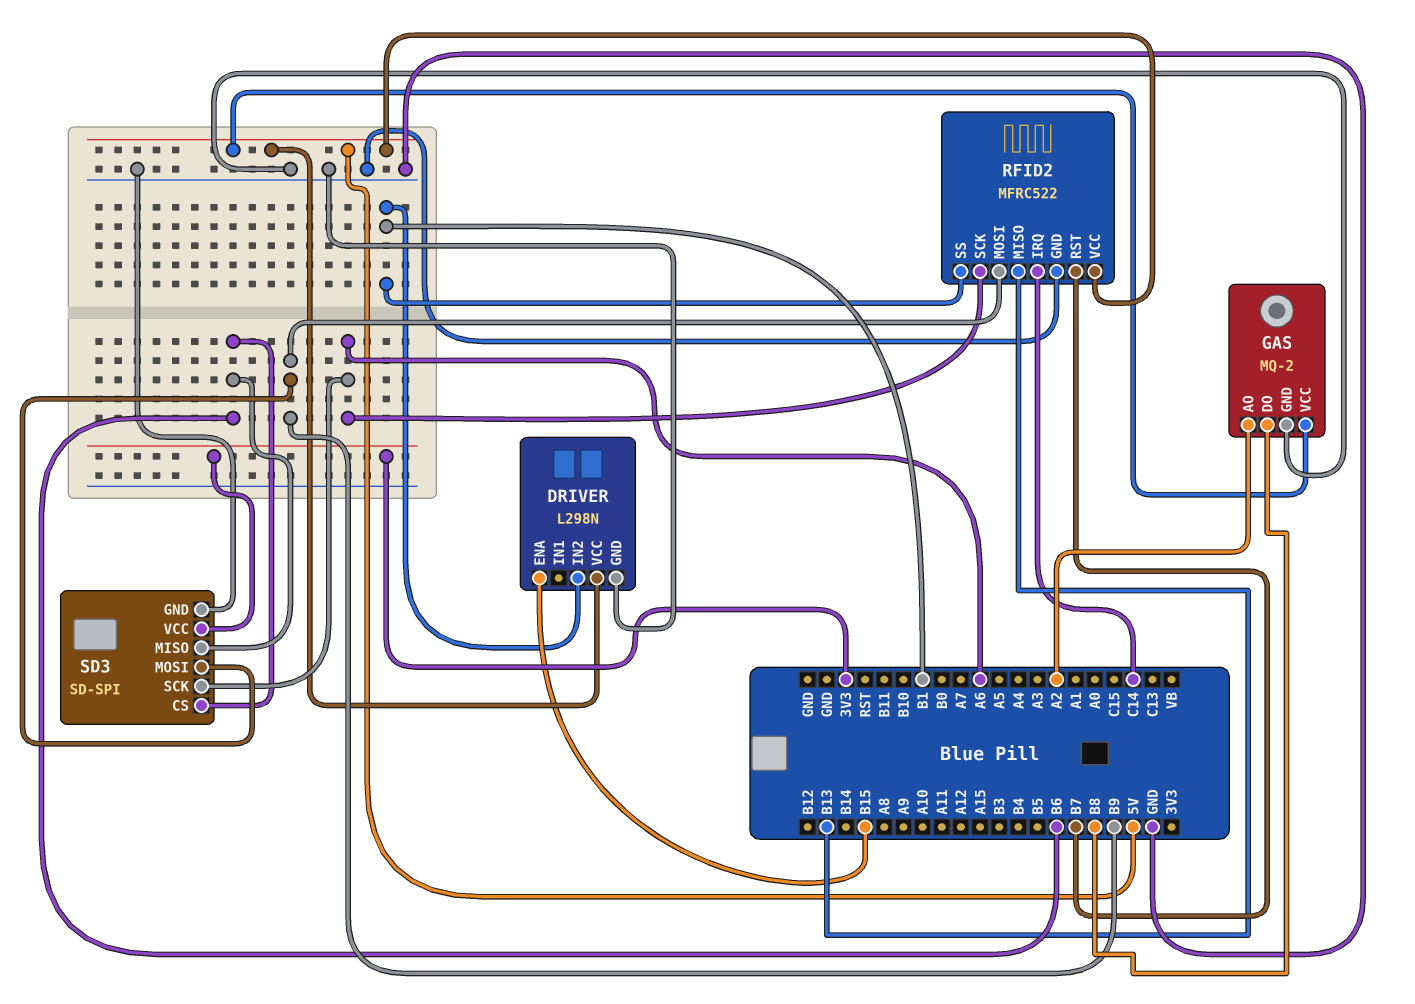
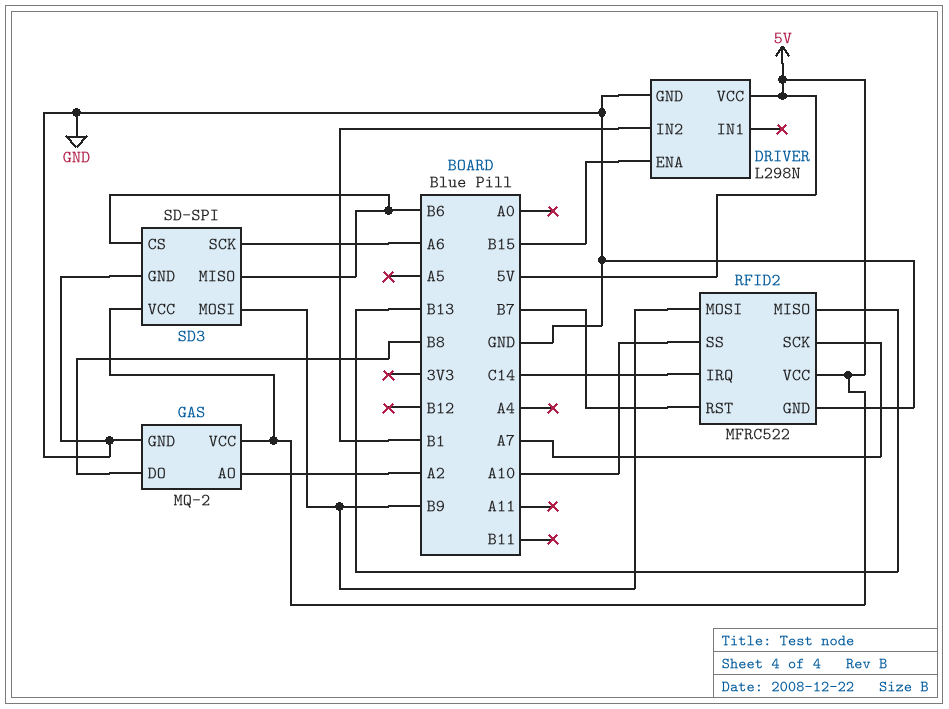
RFID2 pin SCK: A6 -> A7
RFID2 pin SS: B1 -> A10
SD3 pin VCC: 3V3 -> 5V

